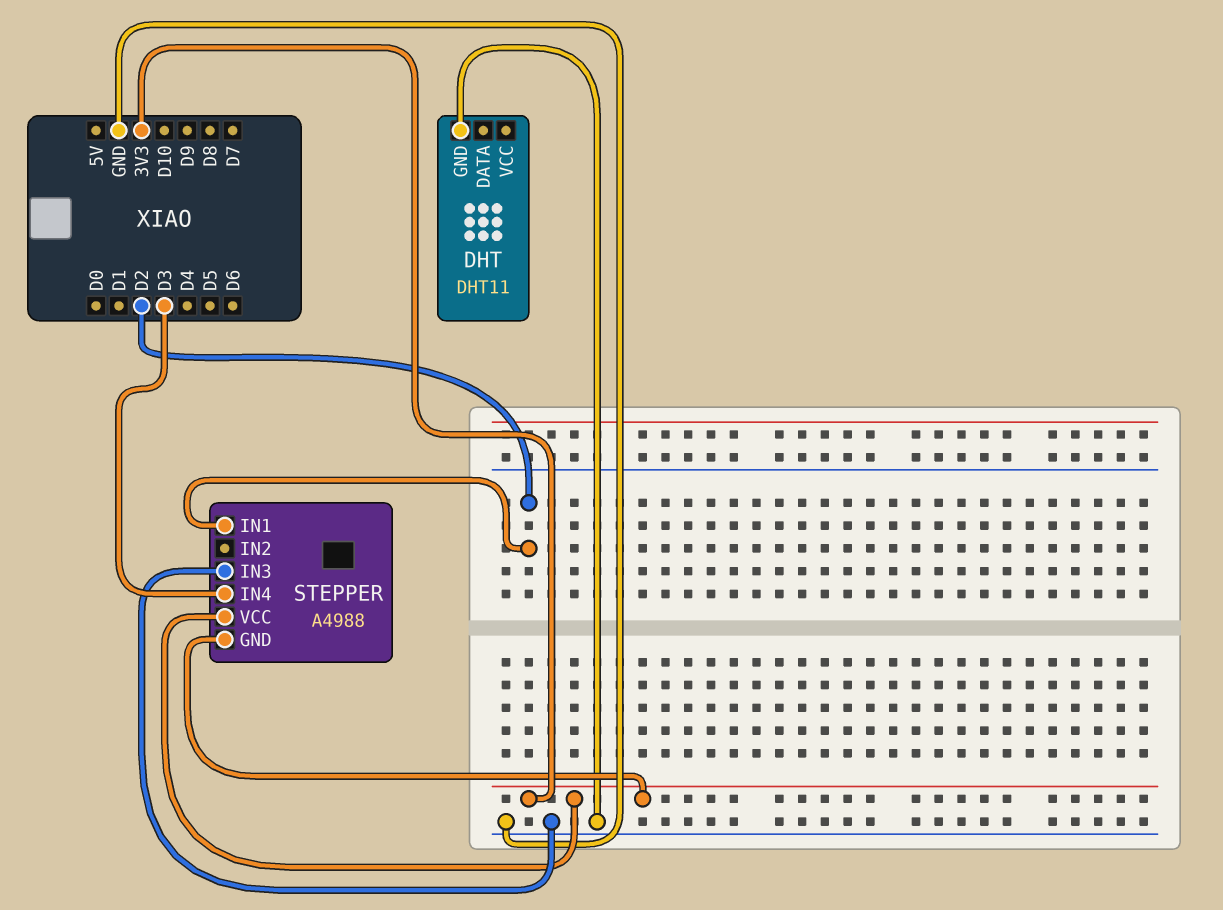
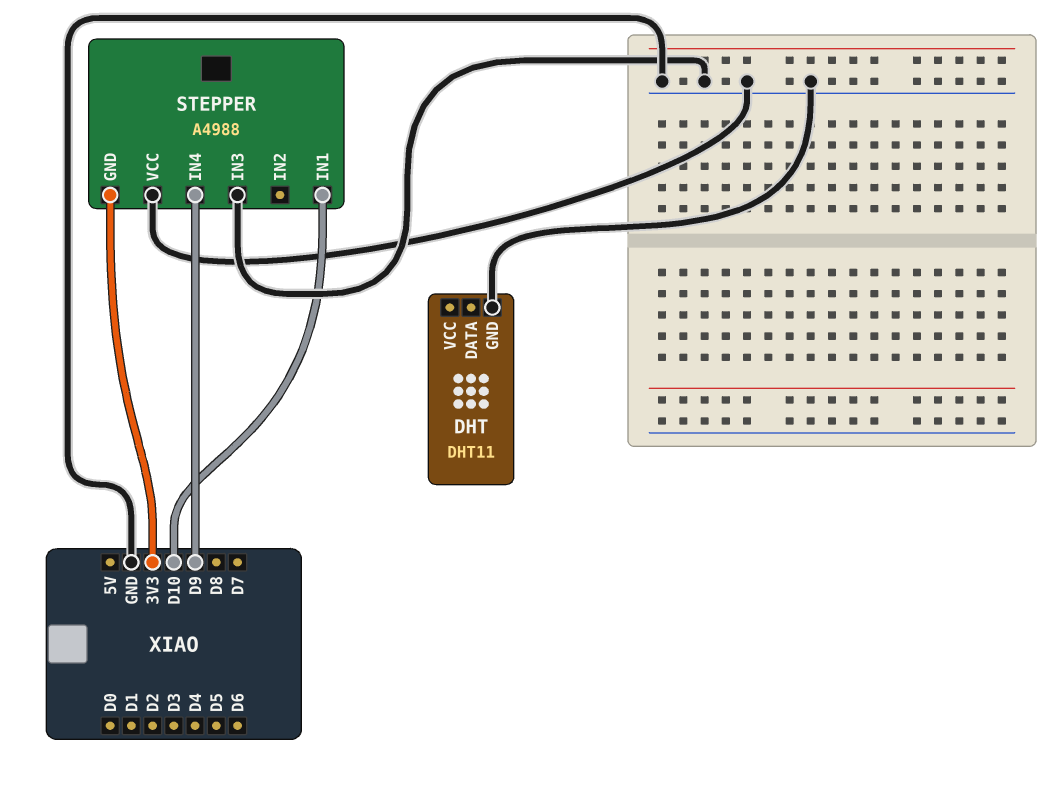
STEPPER pin IN1: D2 -> D10
STEPPER pin IN4: D3 -> D9
STEPPER pin VCC: 3V3 -> GND

